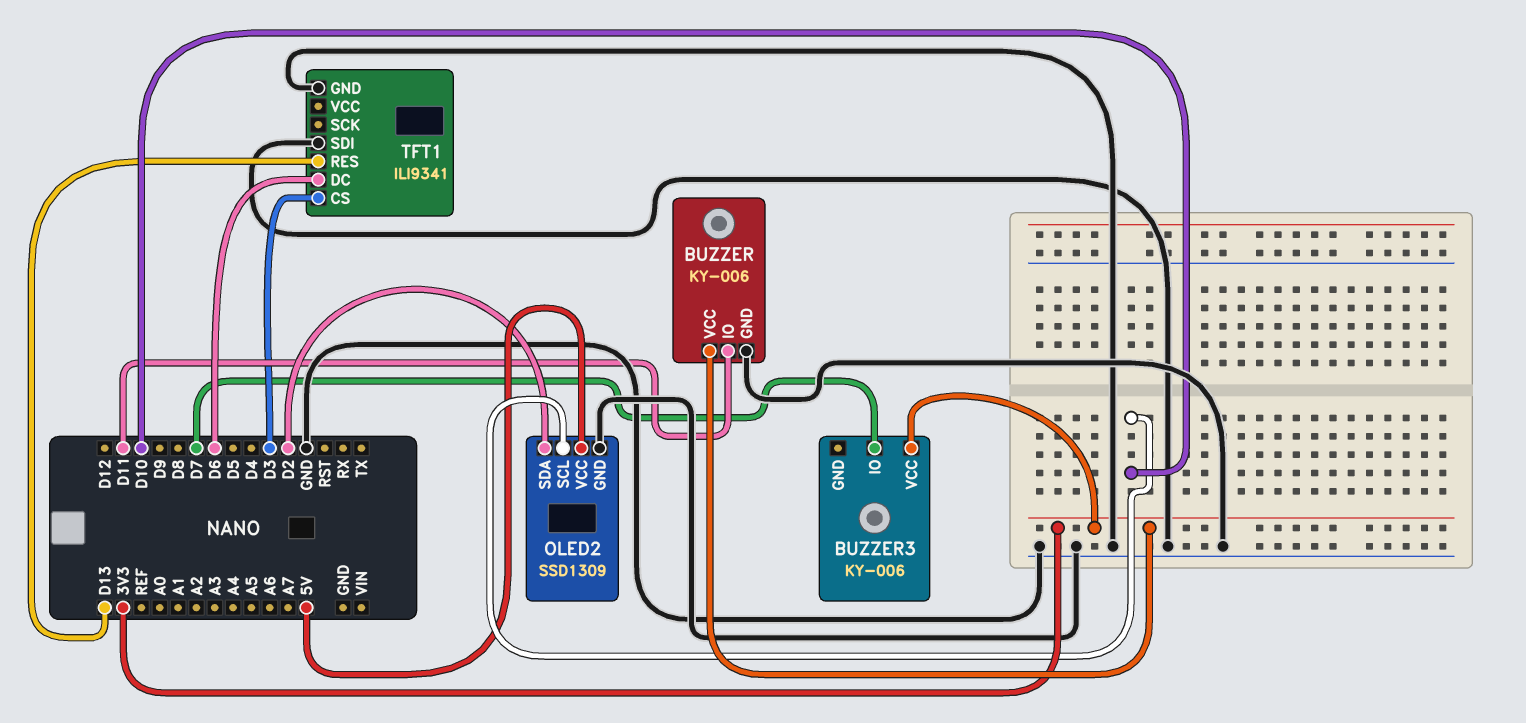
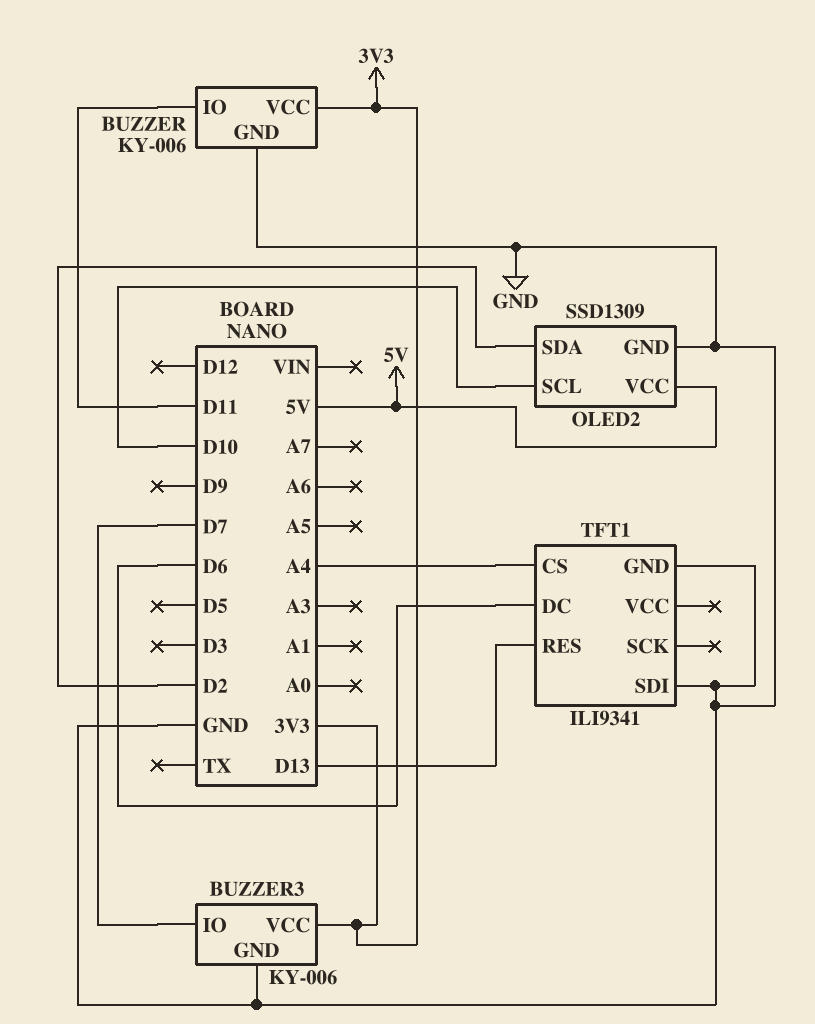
BUZZER3 pin GND: none -> GND
TFT1 pin CS: D3 -> A4

